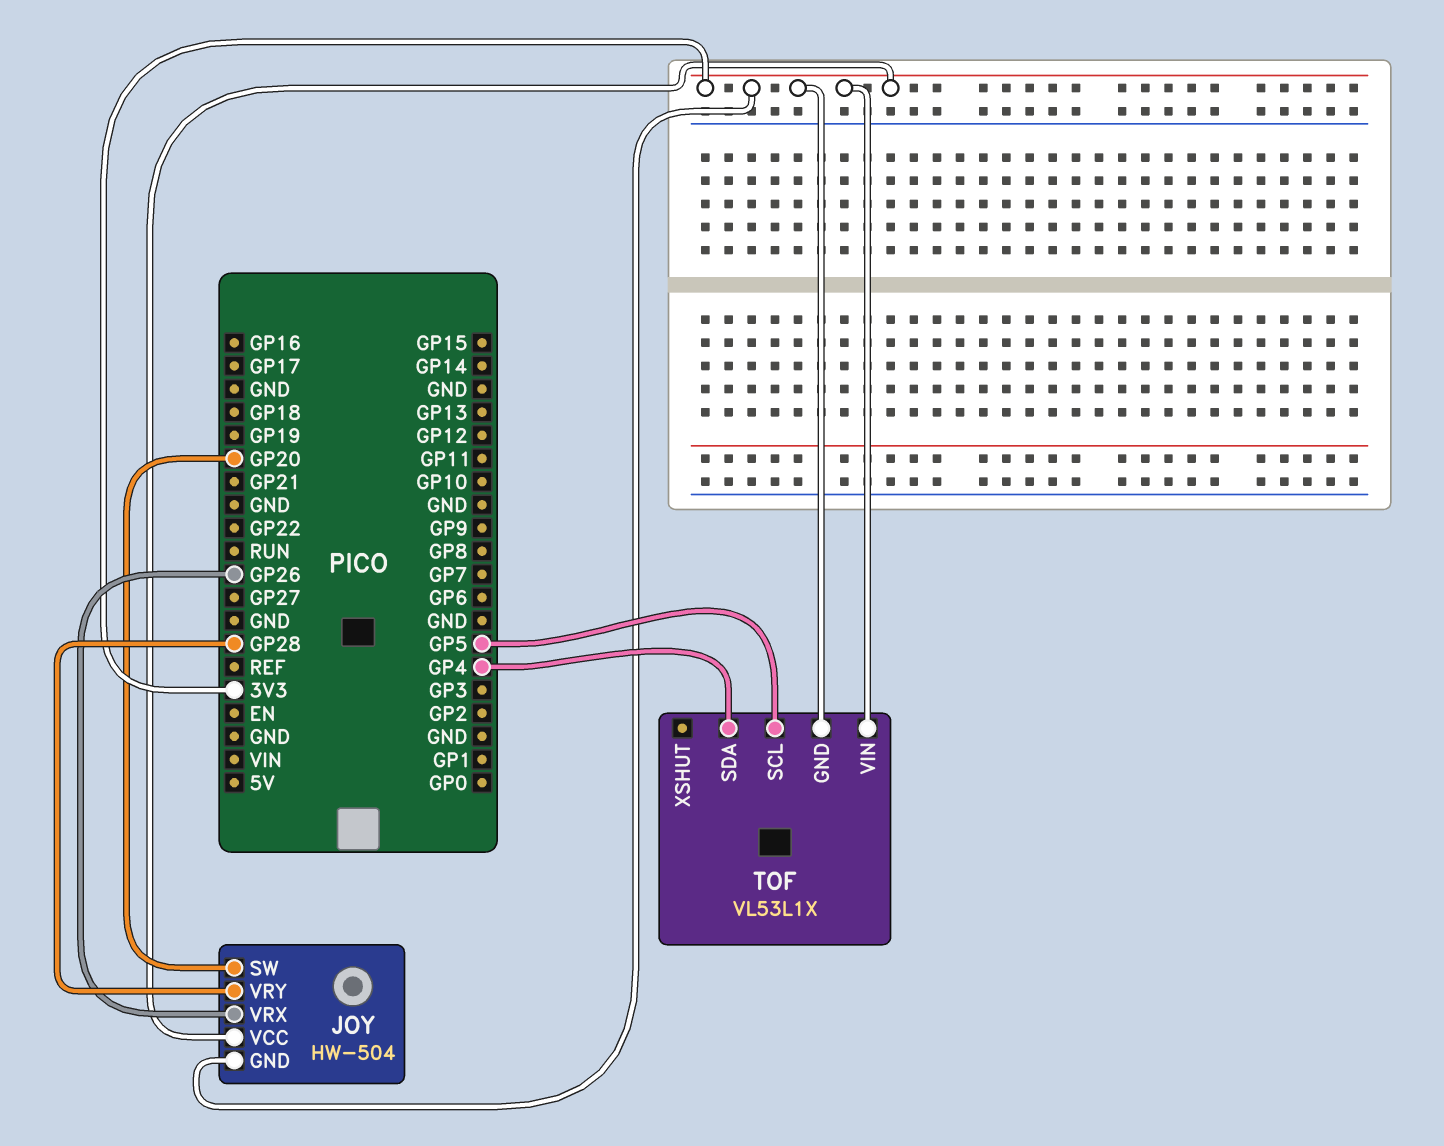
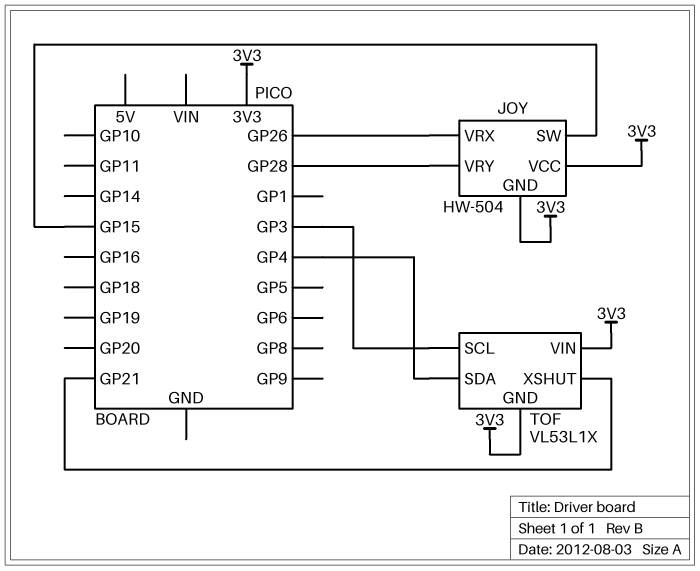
JOY pin SW: GP20 -> GP15
TOF pin SCL: GP5 -> GP3
TOF pin XSHUT: none -> GP21

